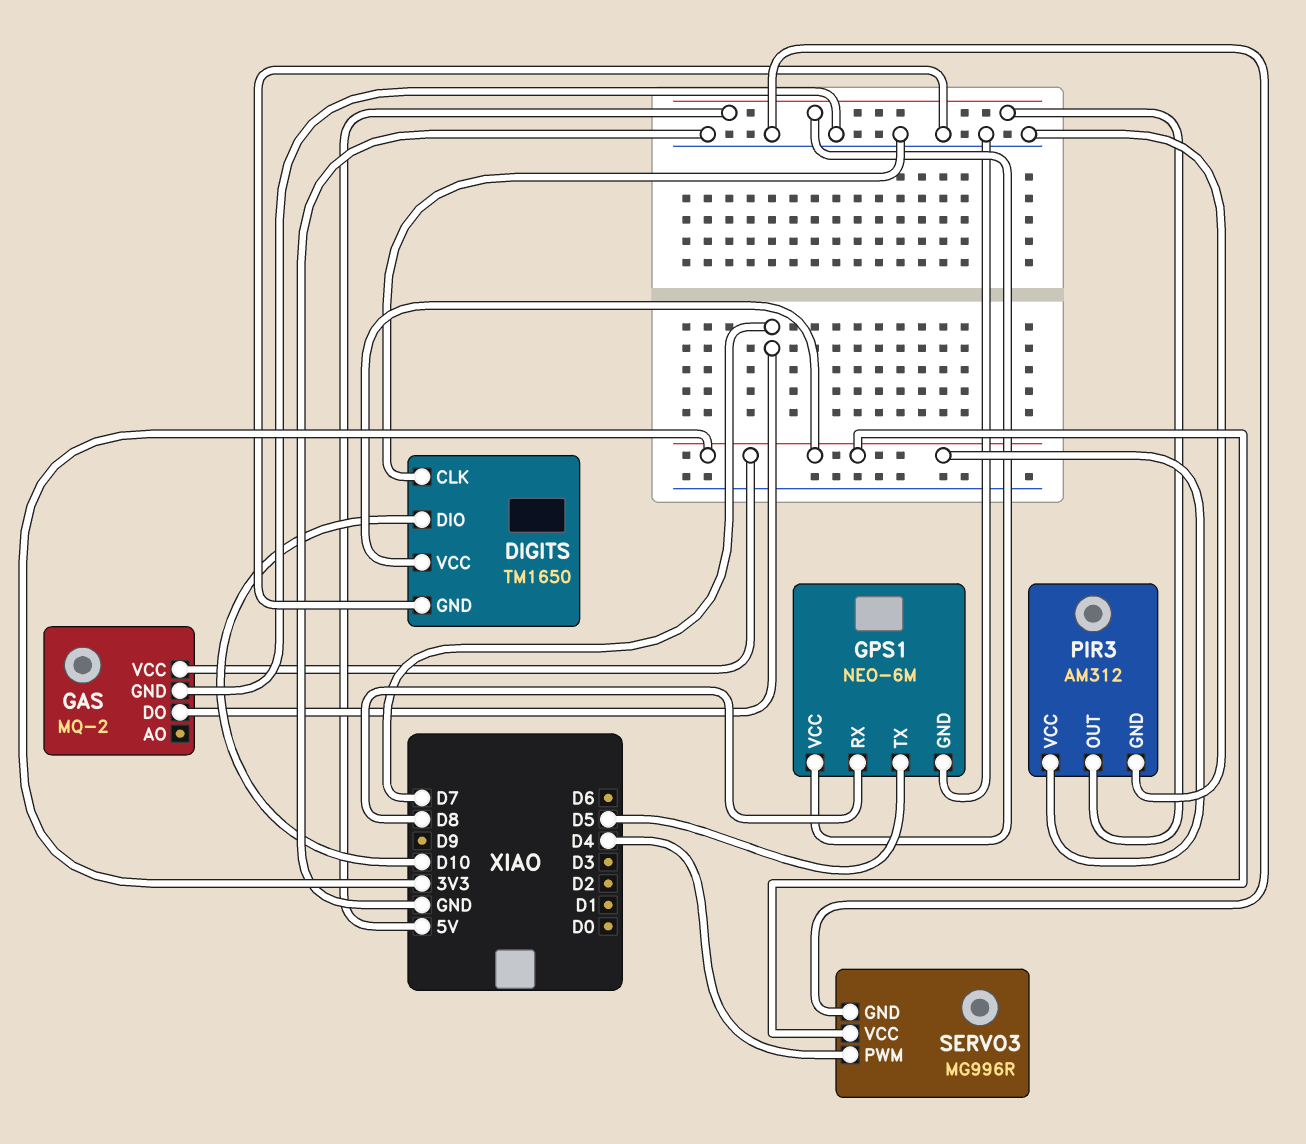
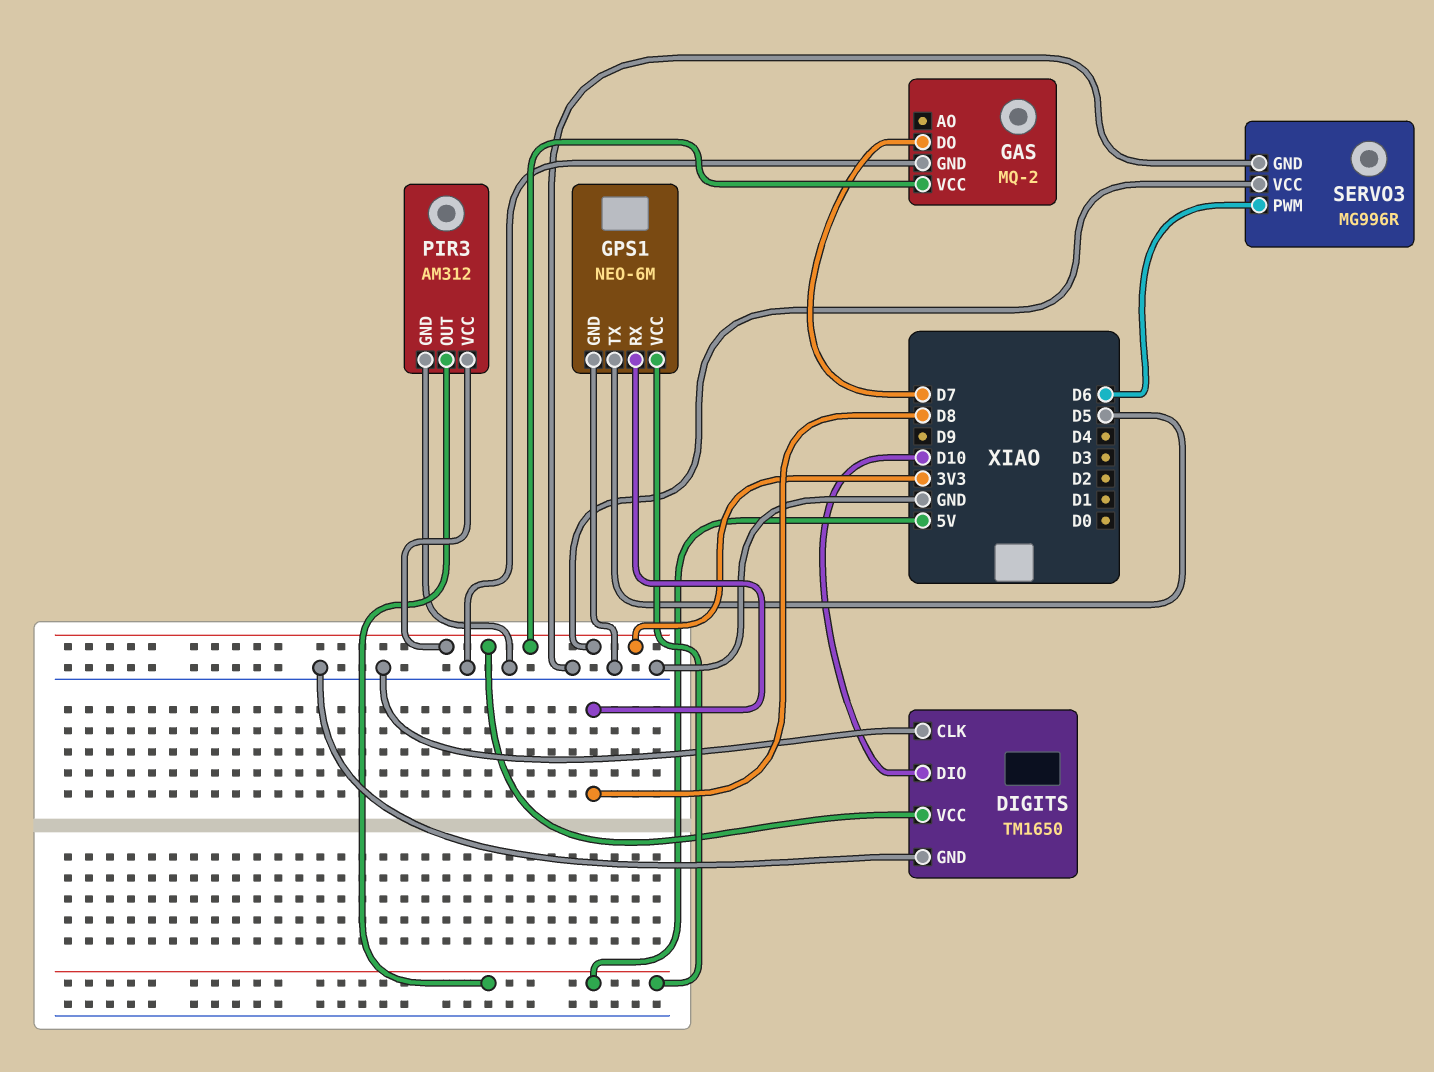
SERVO3 pin PWM: D4 -> D6

